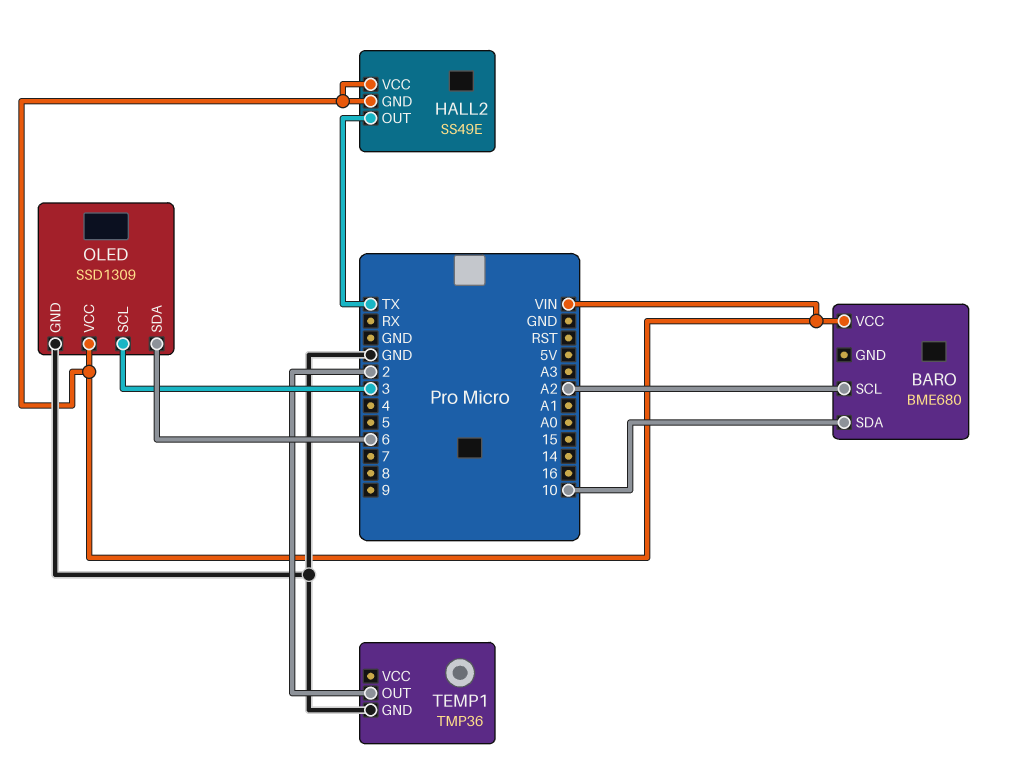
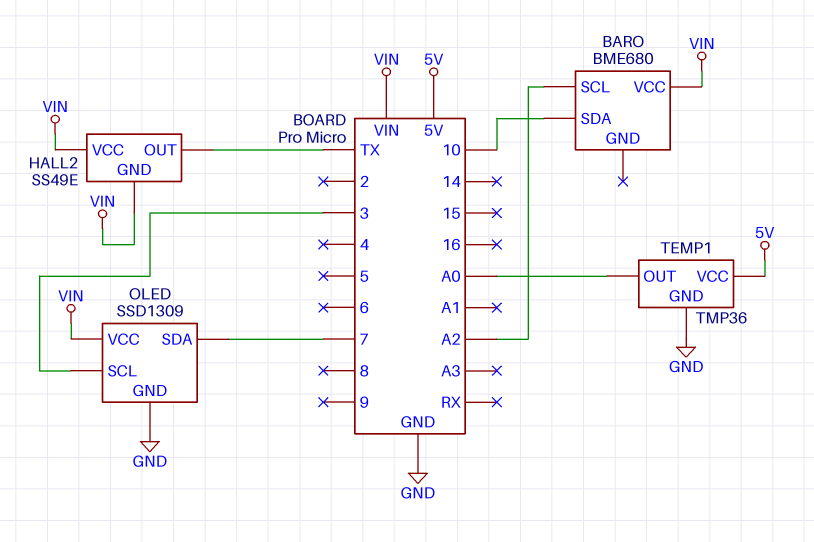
OLED pin SDA: 6 -> 7
TEMP1 pin OUT: 2 -> A0
TEMP1 pin VCC: none -> 5V

